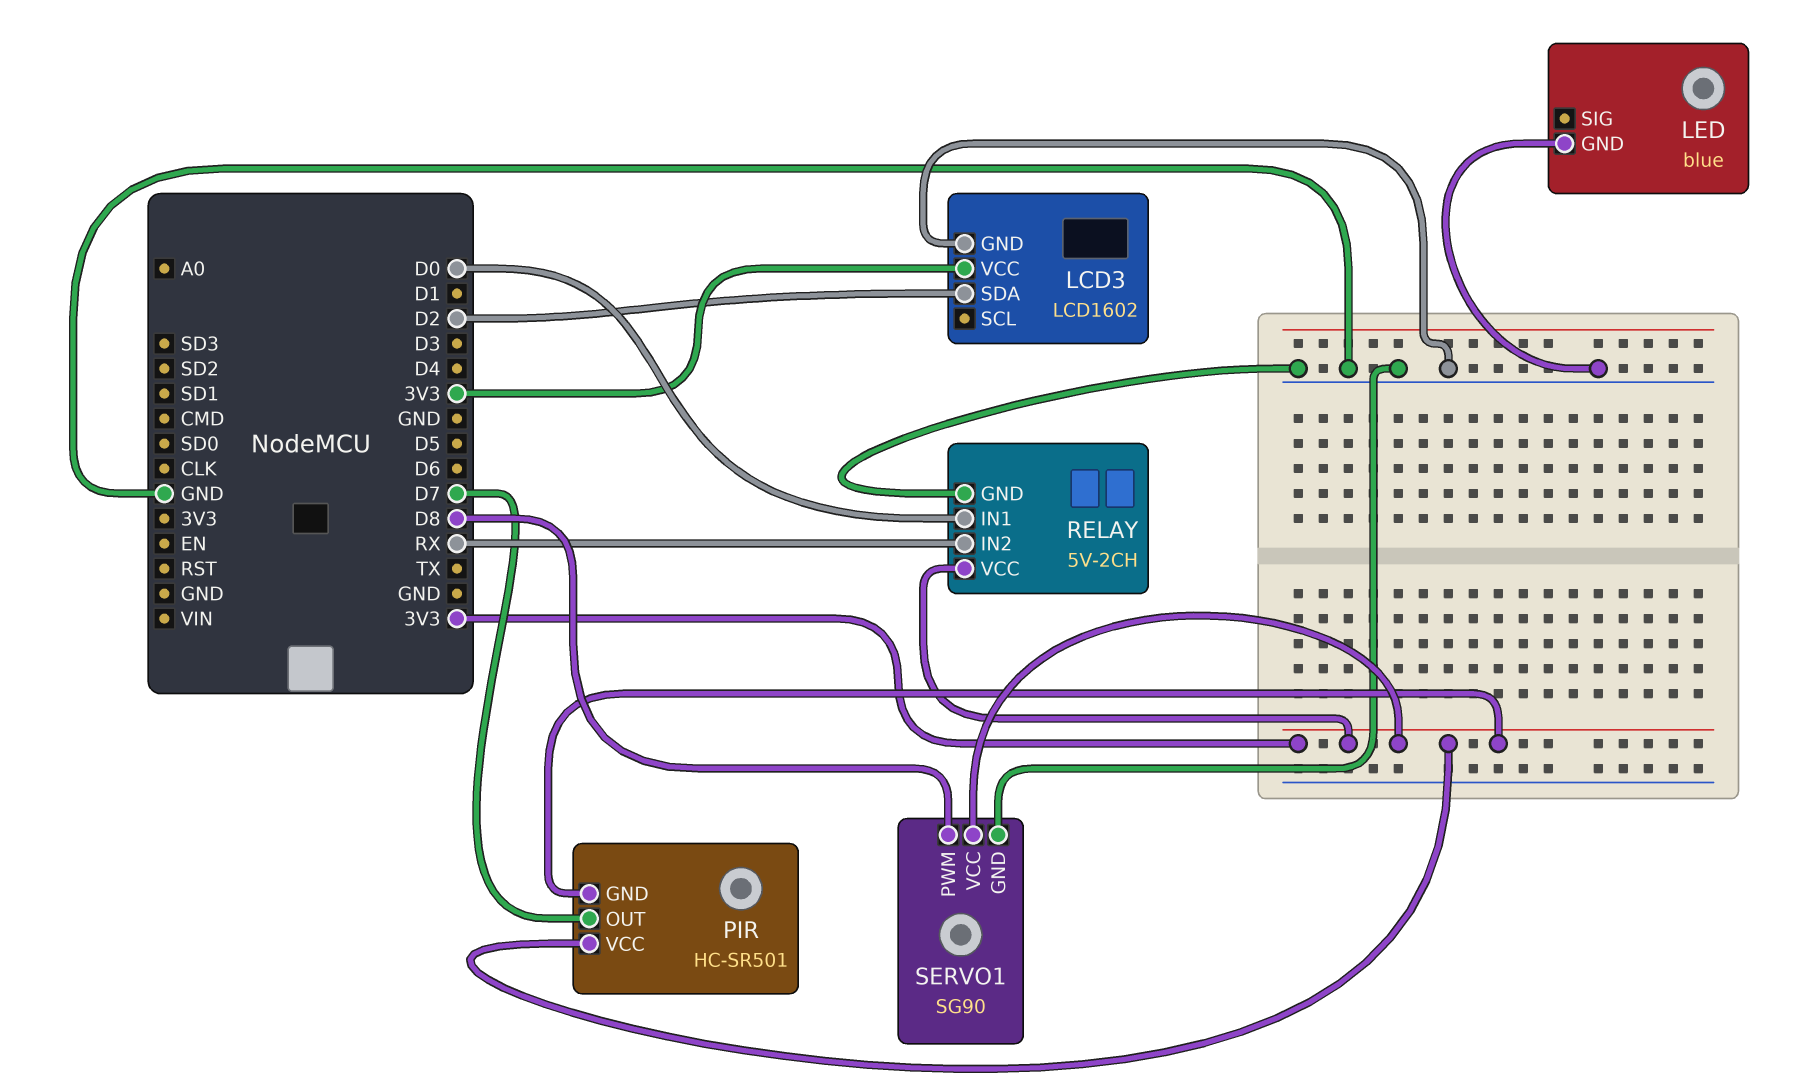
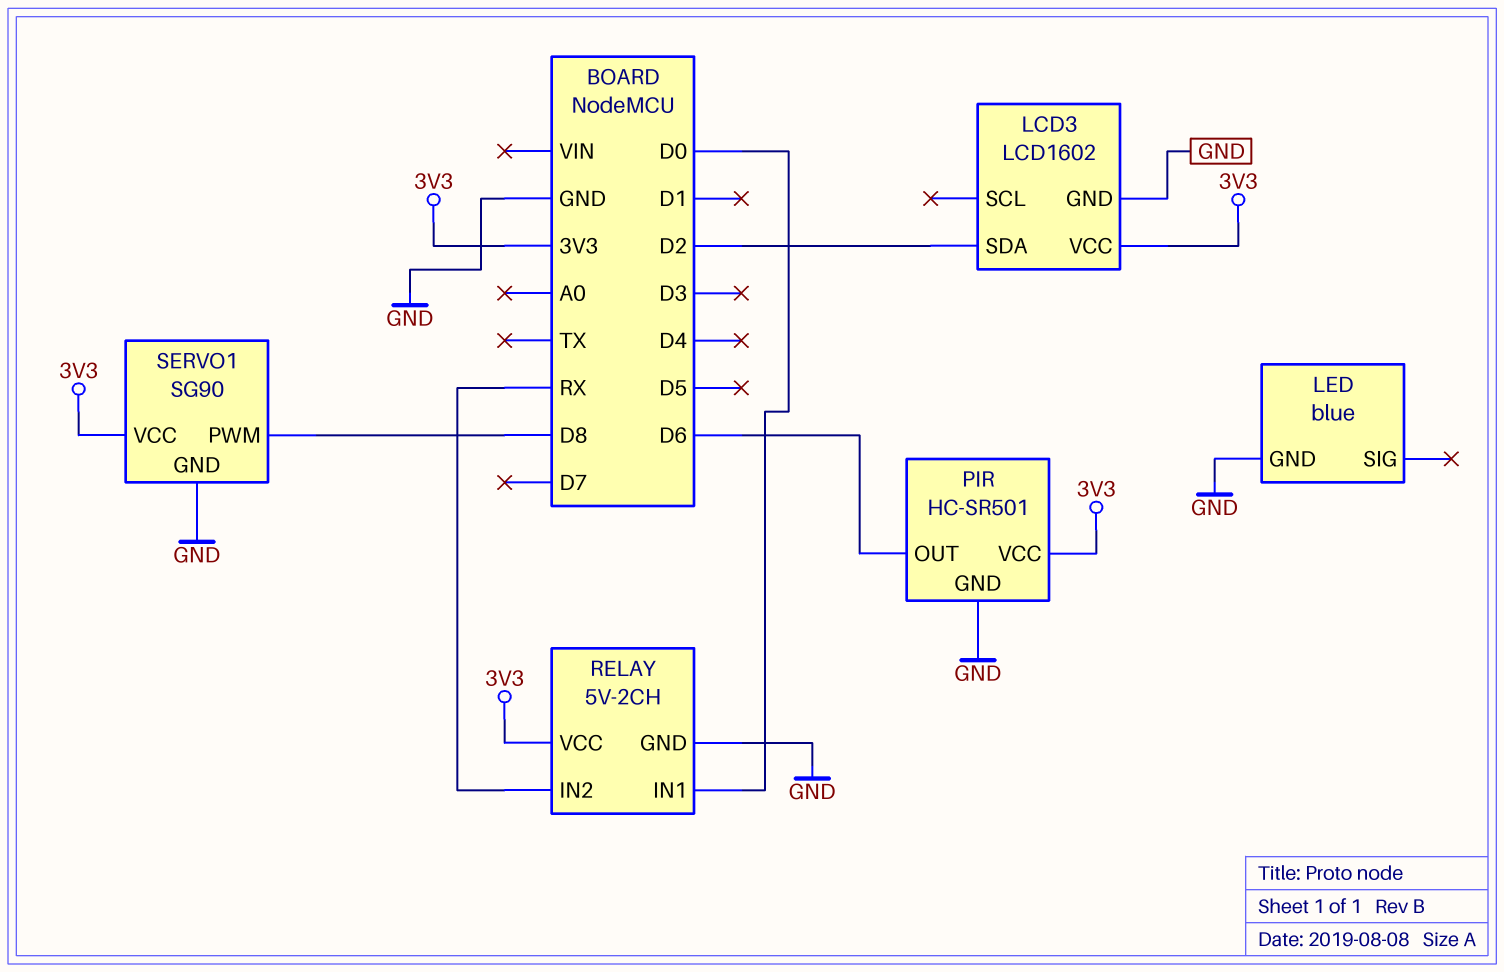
PIR pin GND: 3V3 -> GND
PIR pin OUT: D7 -> D6

